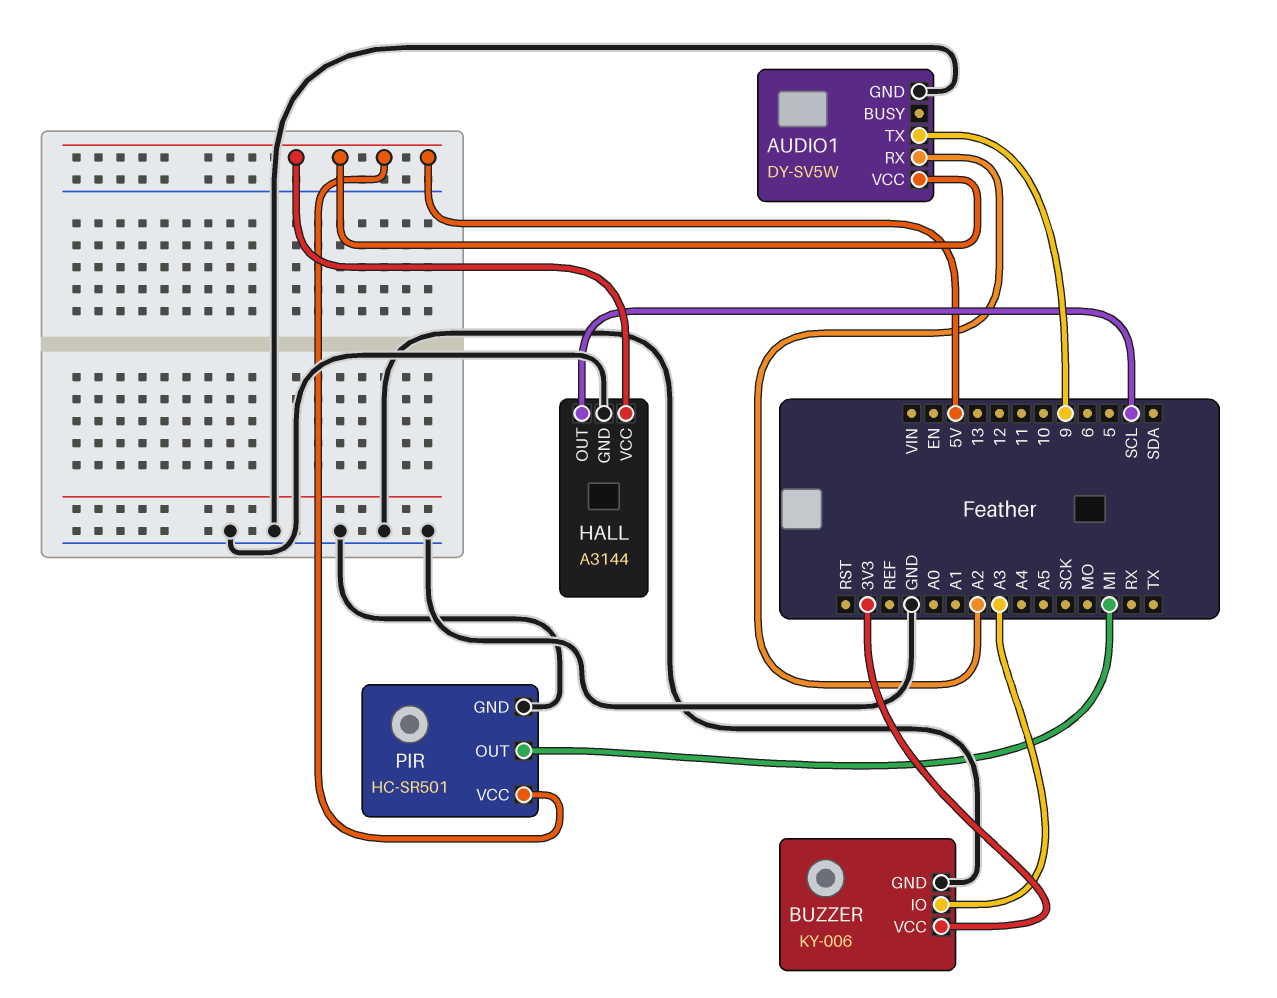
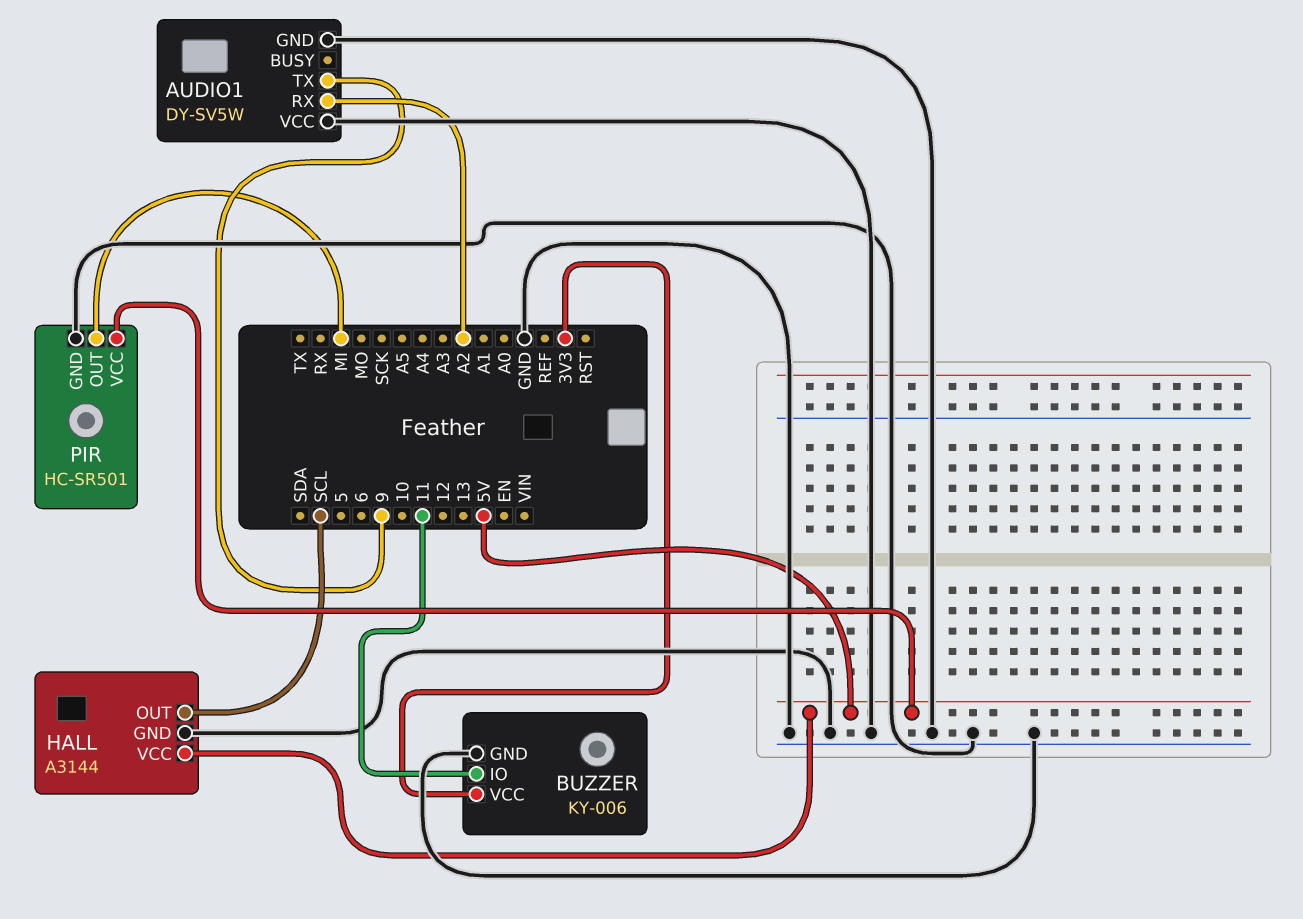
AUDIO1 pin VCC: 5V -> GND
BUZZER pin IO: A3 -> 11

